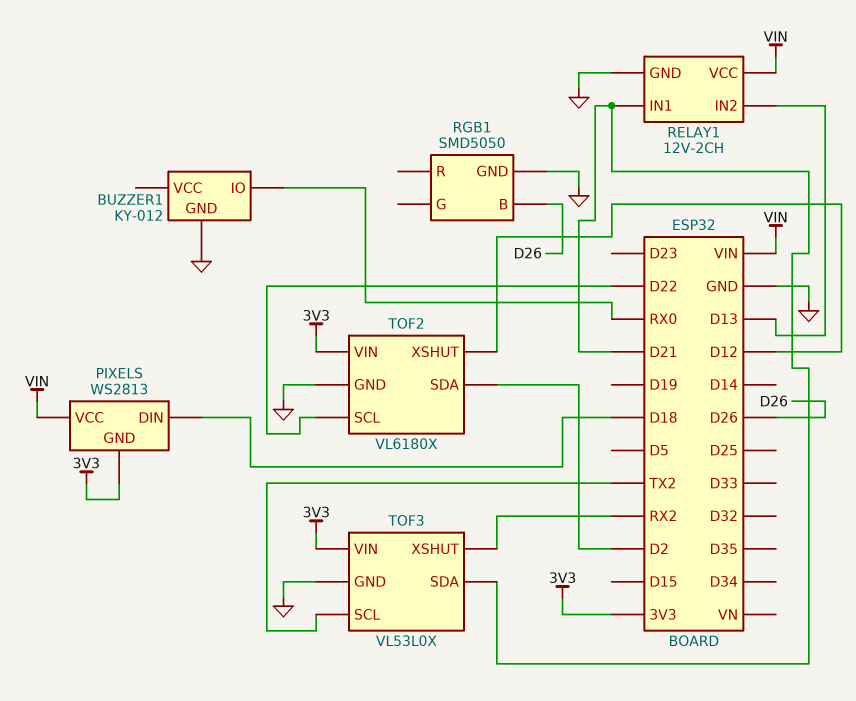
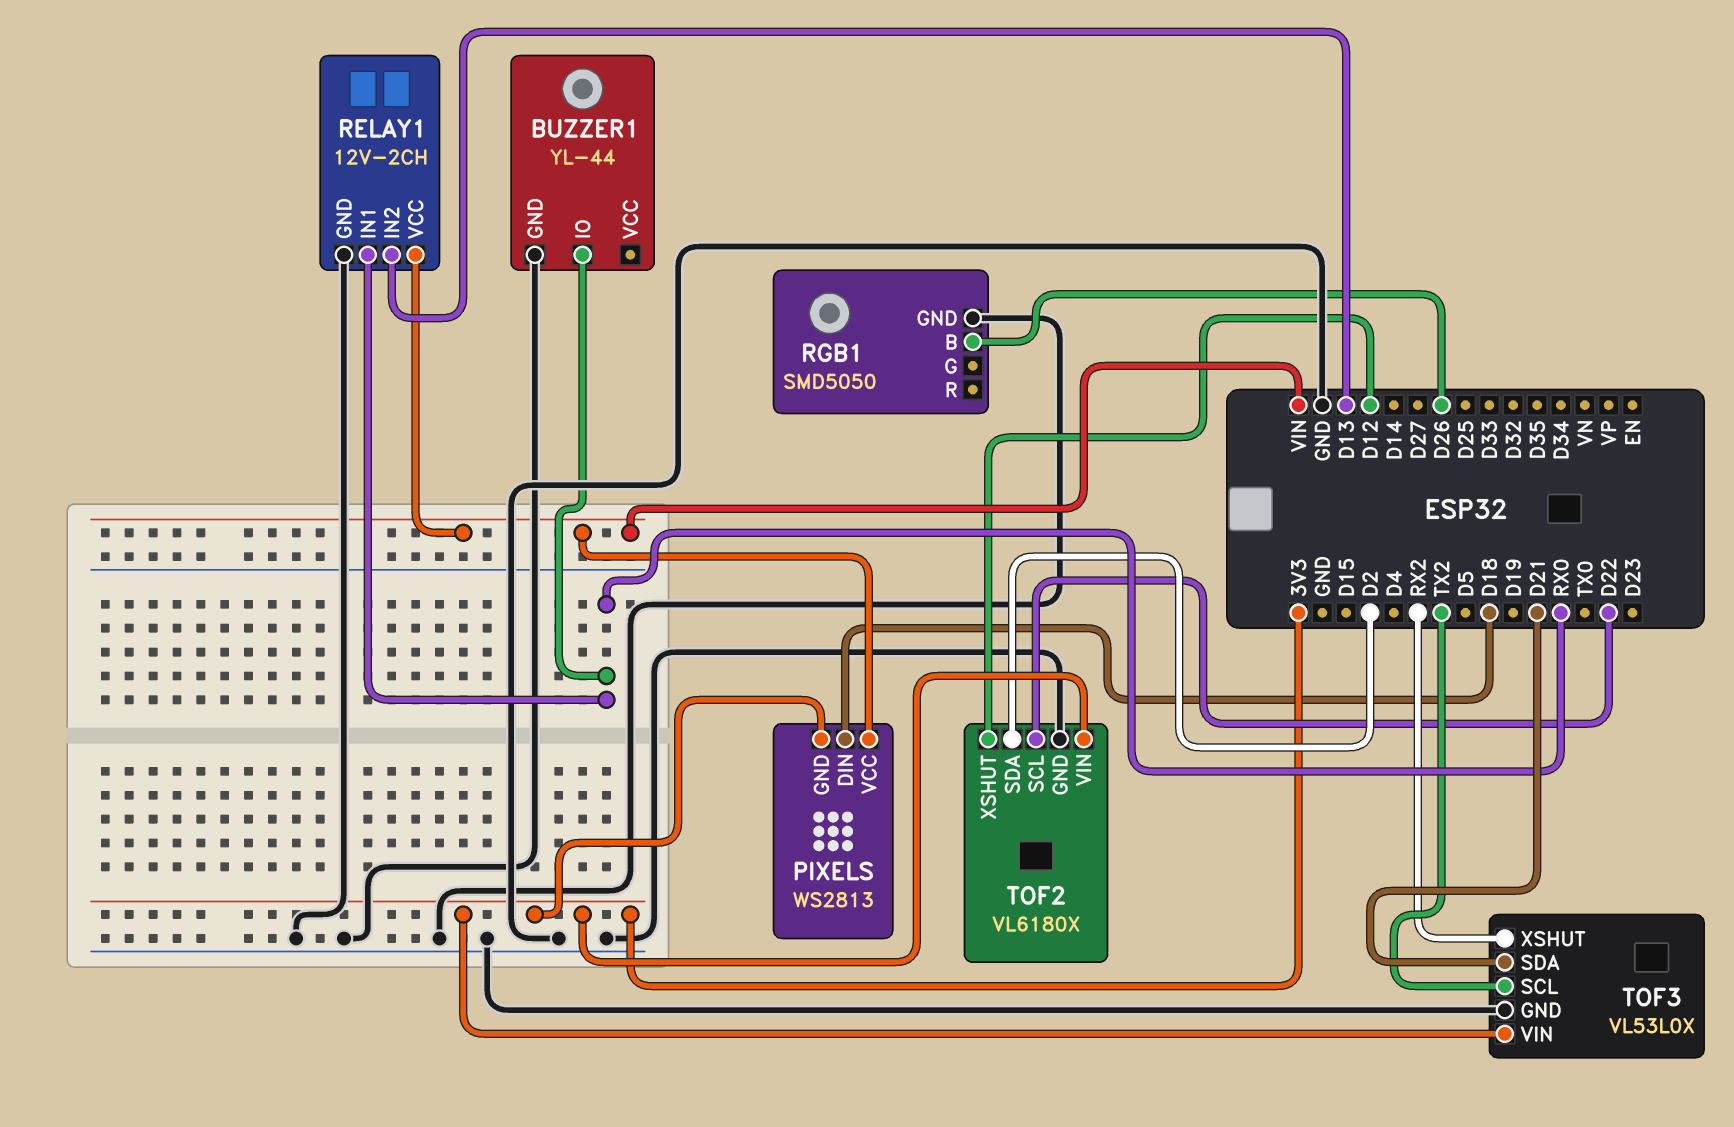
BUZZER1: KY-012 -> YL-44
RELAY1 pin IN1: D21 -> RX0

